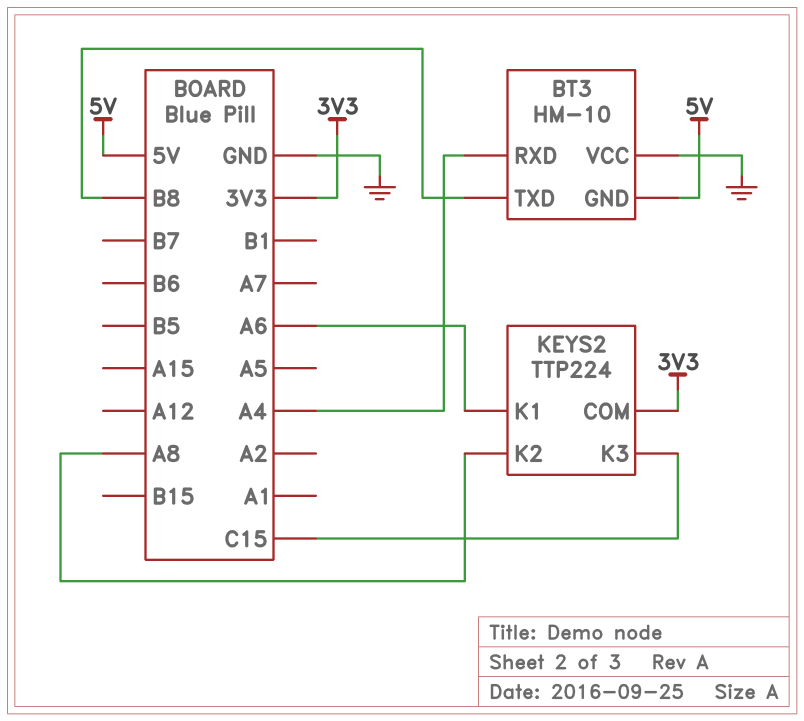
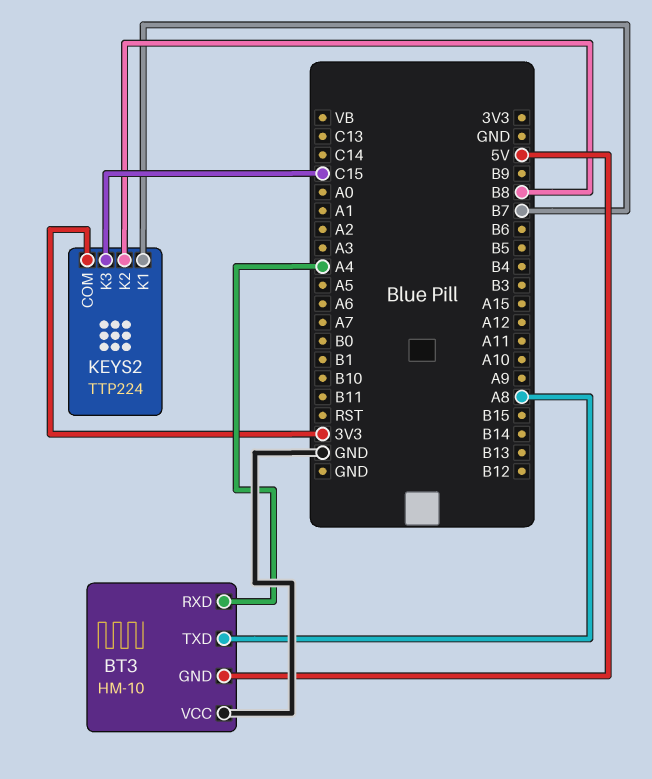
BT3 pin TXD: B8 -> A8
KEYS2 pin K1: A6 -> B7
KEYS2 pin K2: A8 -> B8

